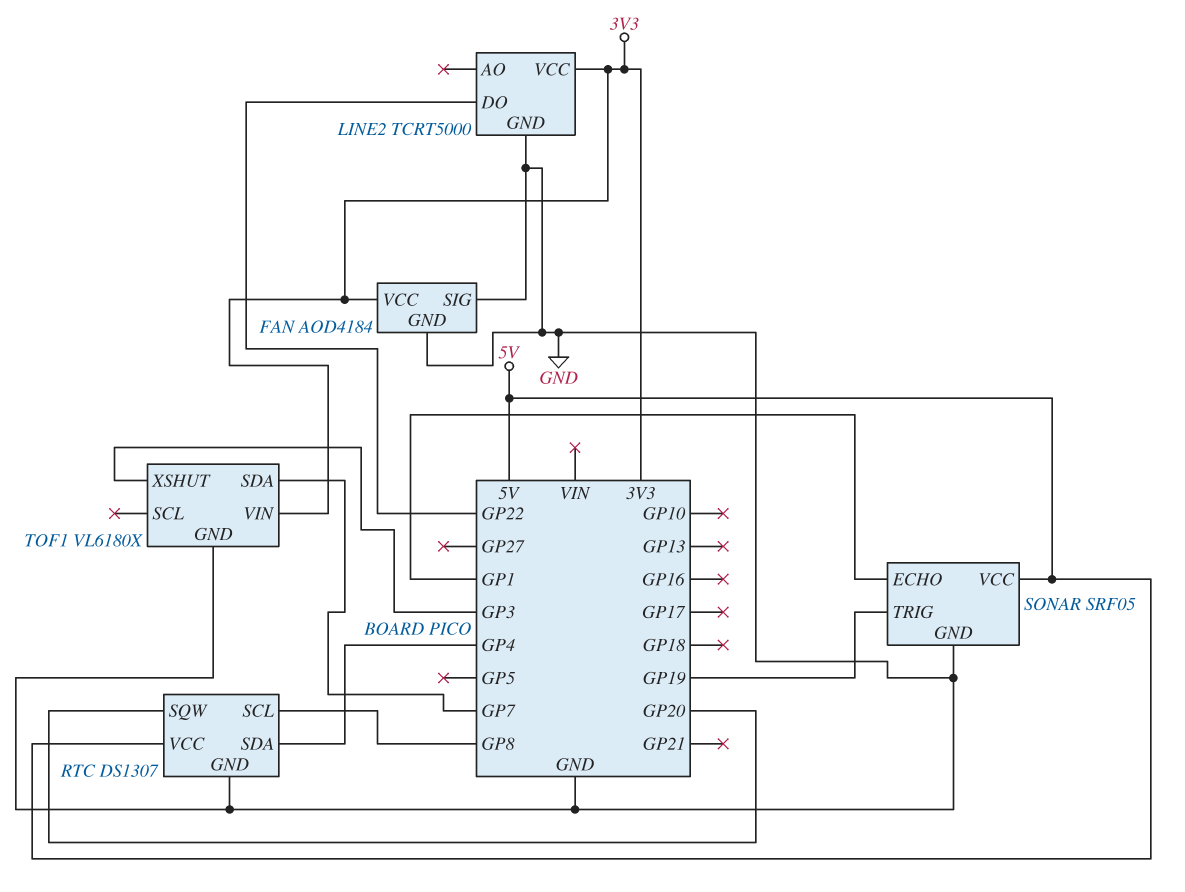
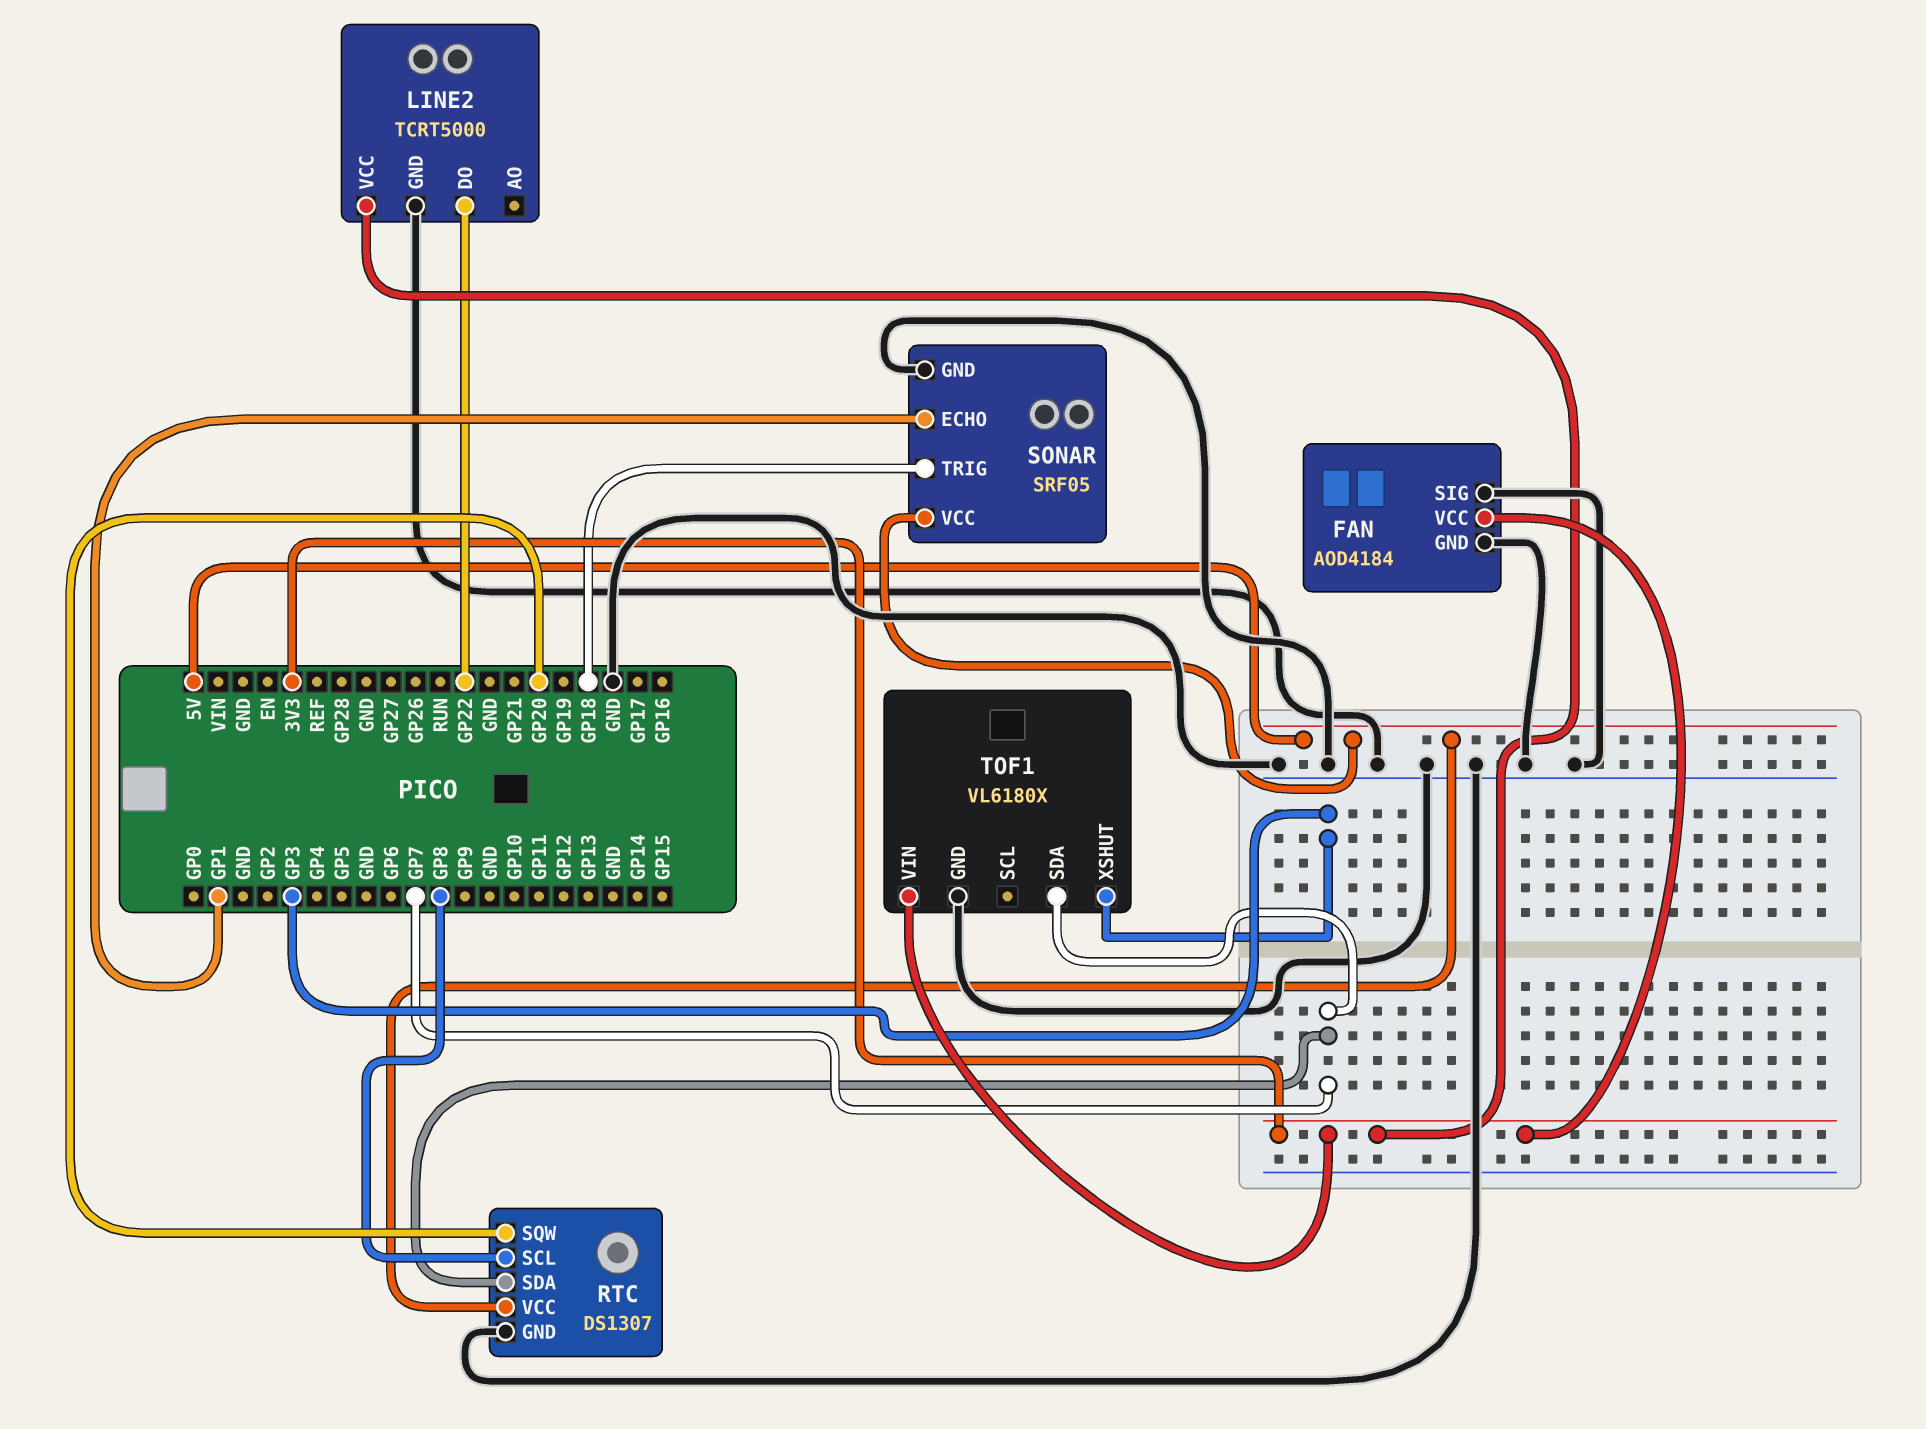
RTC pin SDA: GP4 -> GP7
SONAR pin TRIG: GP19 -> GP18

